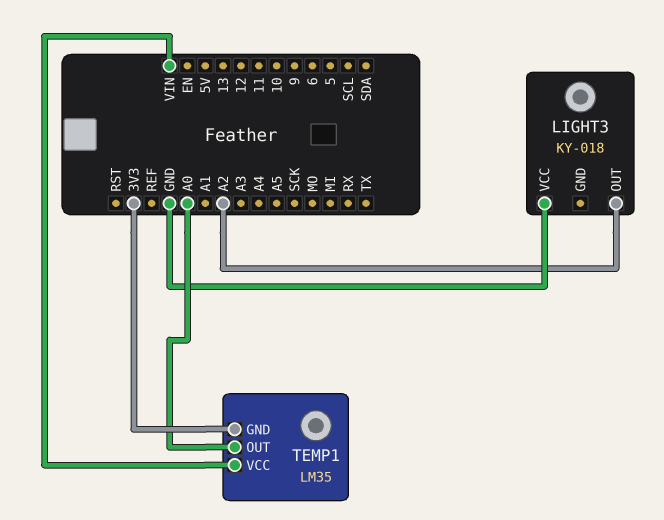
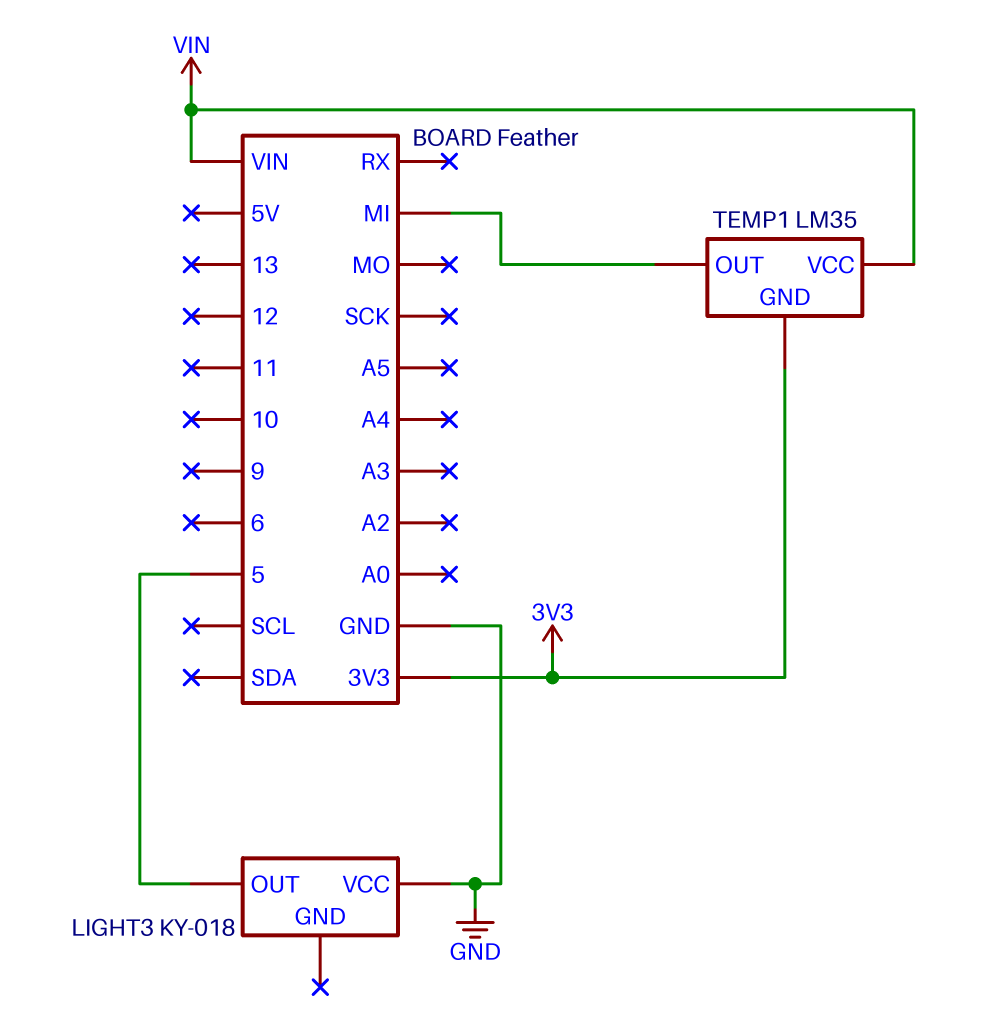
LIGHT3 pin OUT: A2 -> 5
TEMP1 pin OUT: A0 -> MI

